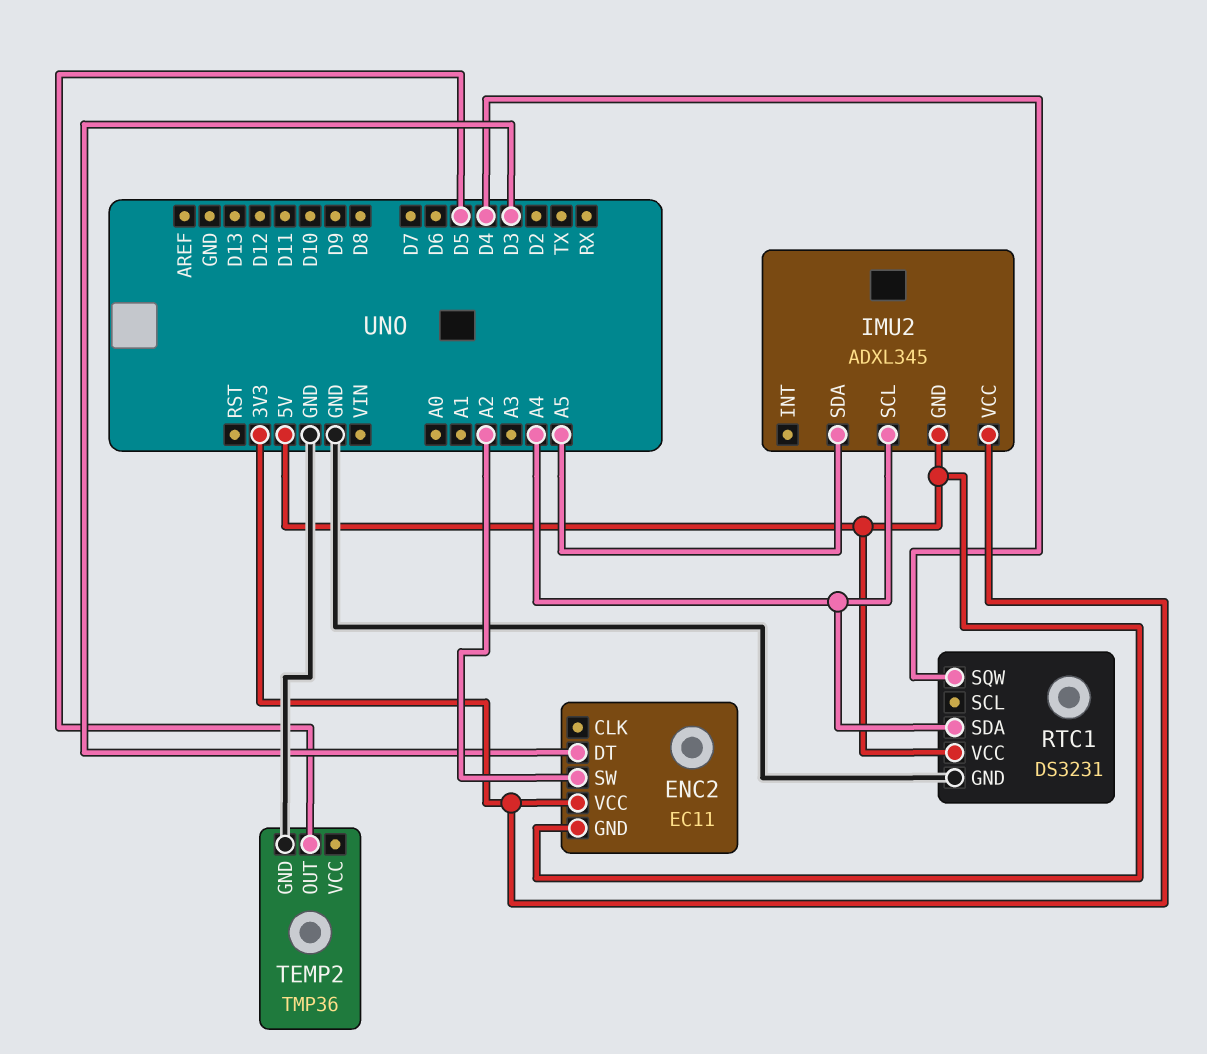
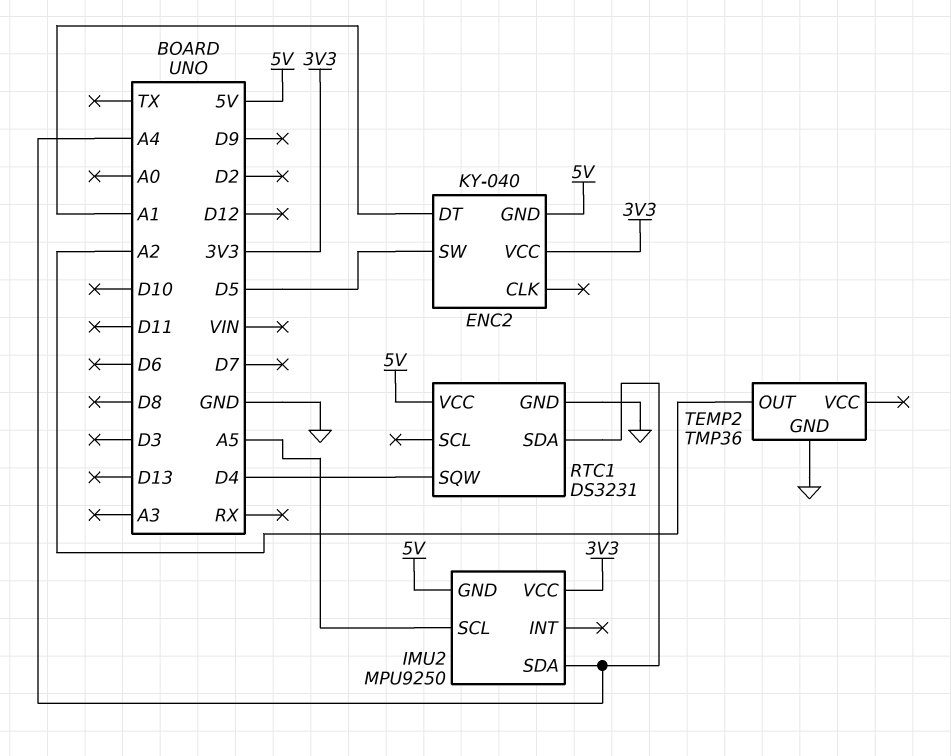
ENC2: EC11 -> KY-040
ENC2 pin DT: D3 -> A1
ENC2 pin SW: A2 -> D5
IMU2: ADXL345 -> MPU9250
IMU2 pin SCL: A4 -> A5
IMU2 pin SDA: A5 -> A4
TEMP2 pin OUT: D5 -> A2

